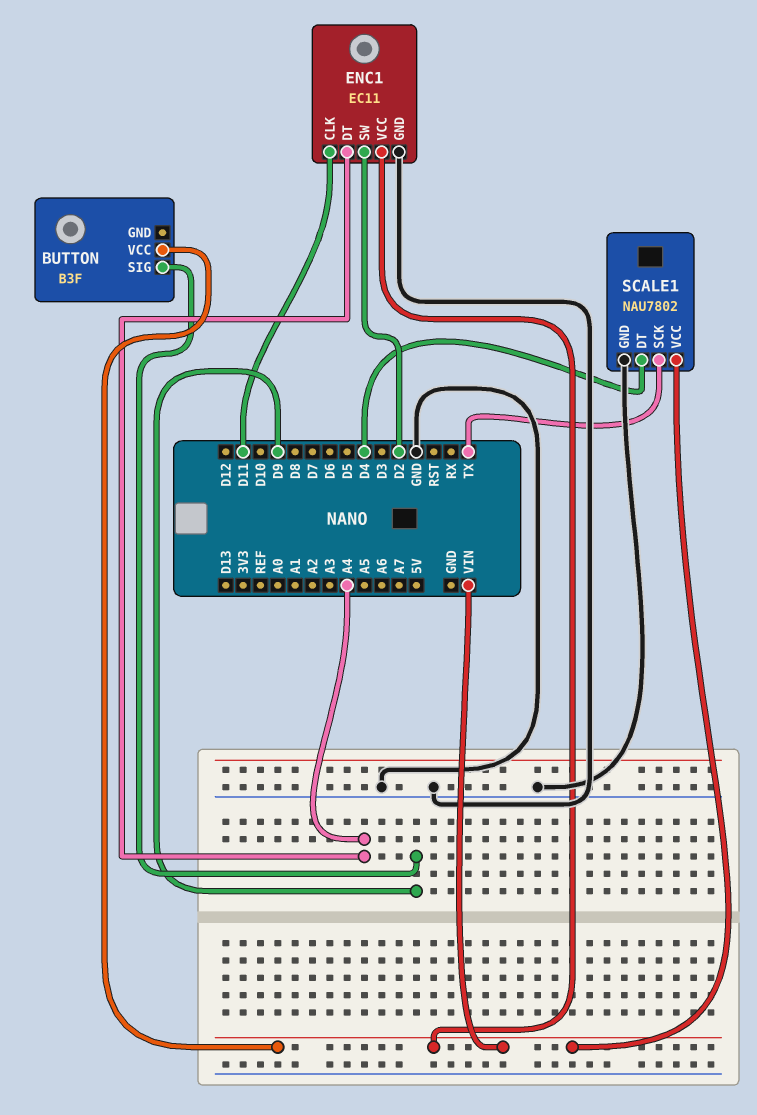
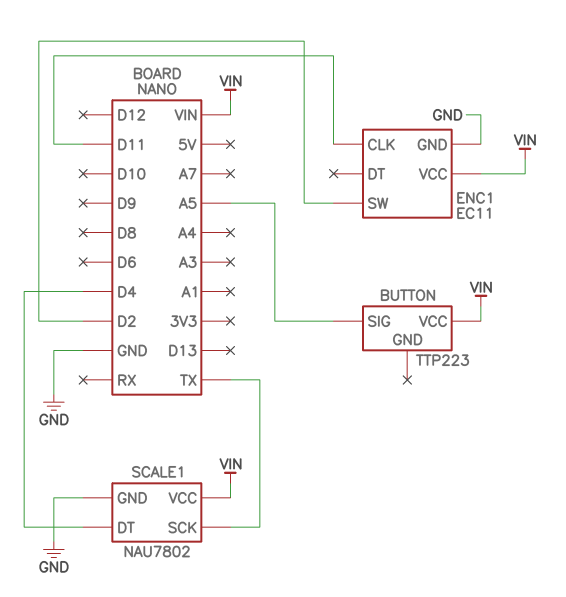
BUTTON: B3F -> TTP223
BUTTON pin SIG: D9 -> A5
ENC1 pin DT: A4 -> none

